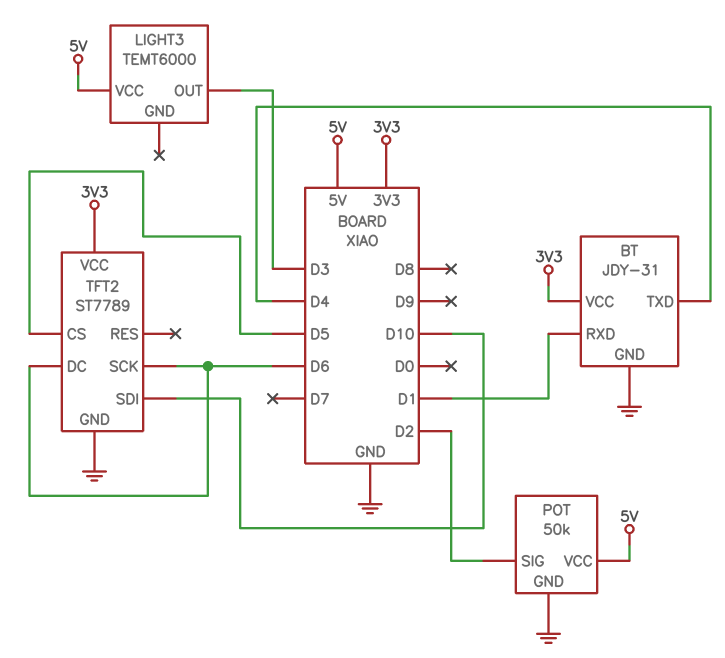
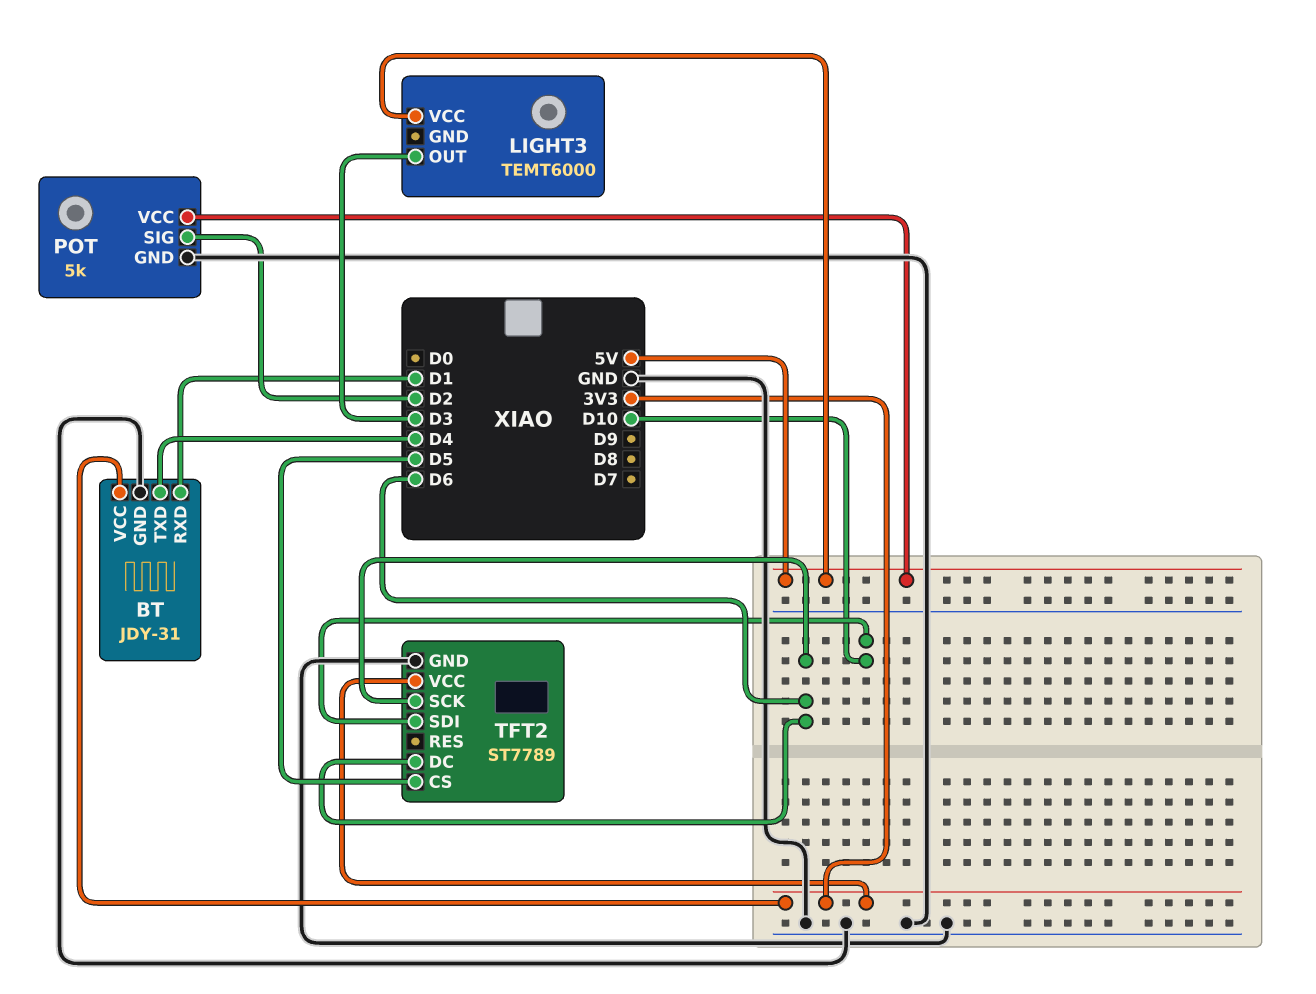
POT: 50k -> 5k

